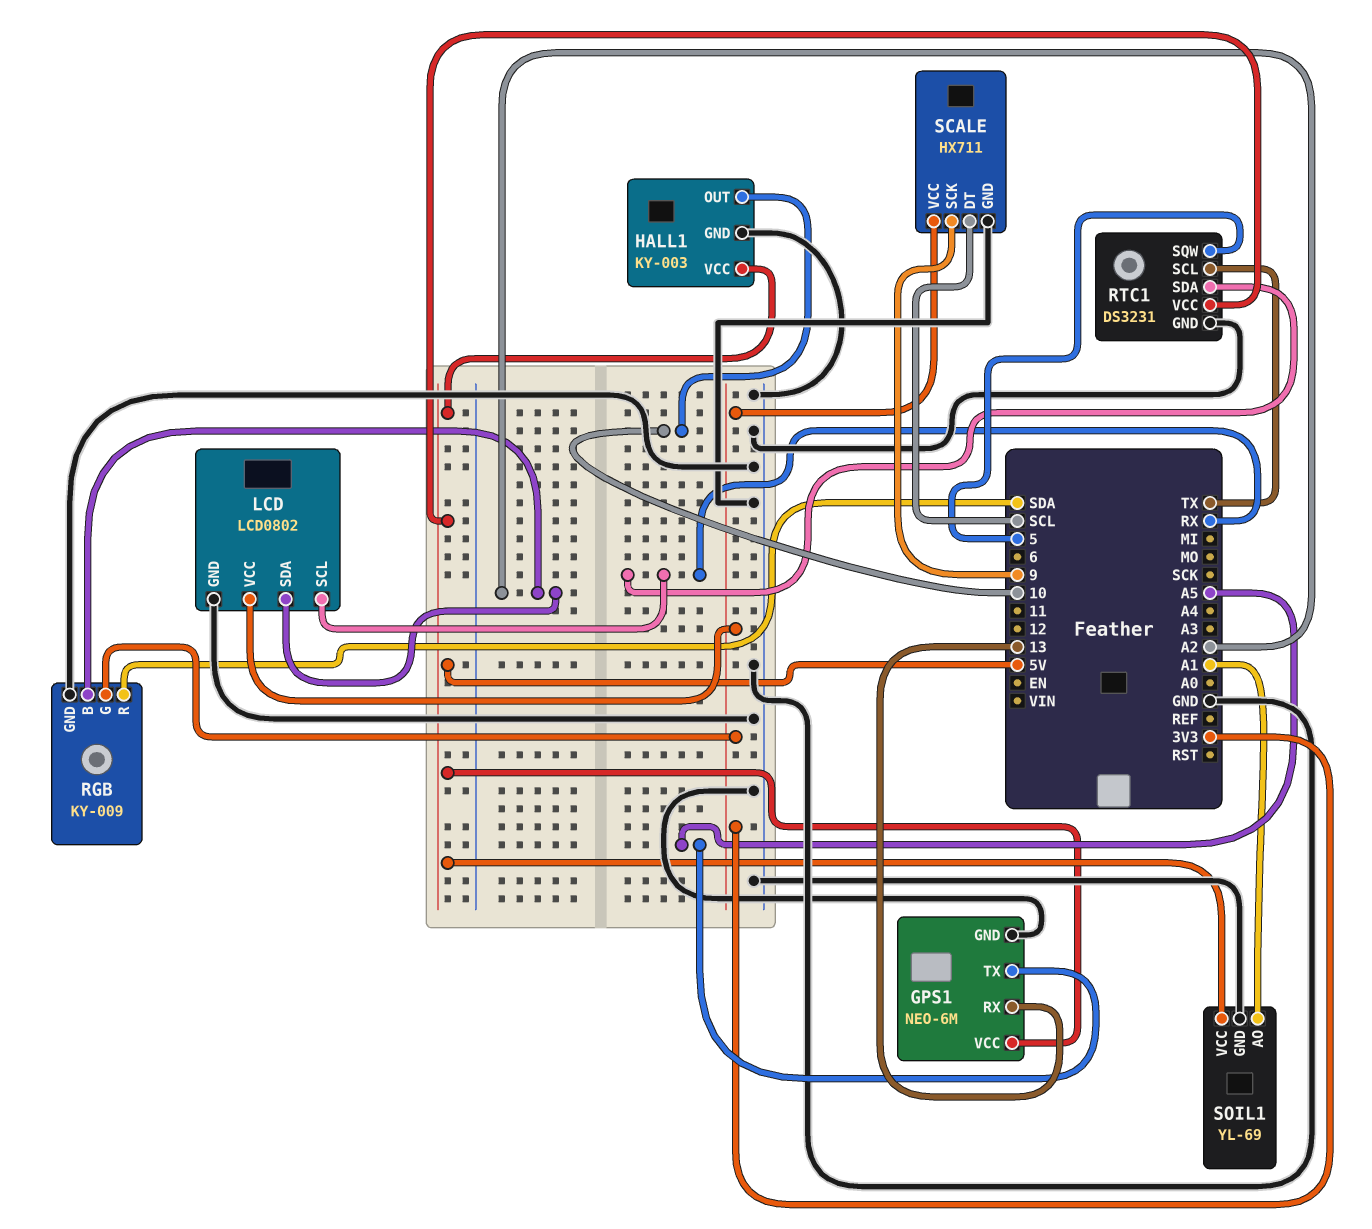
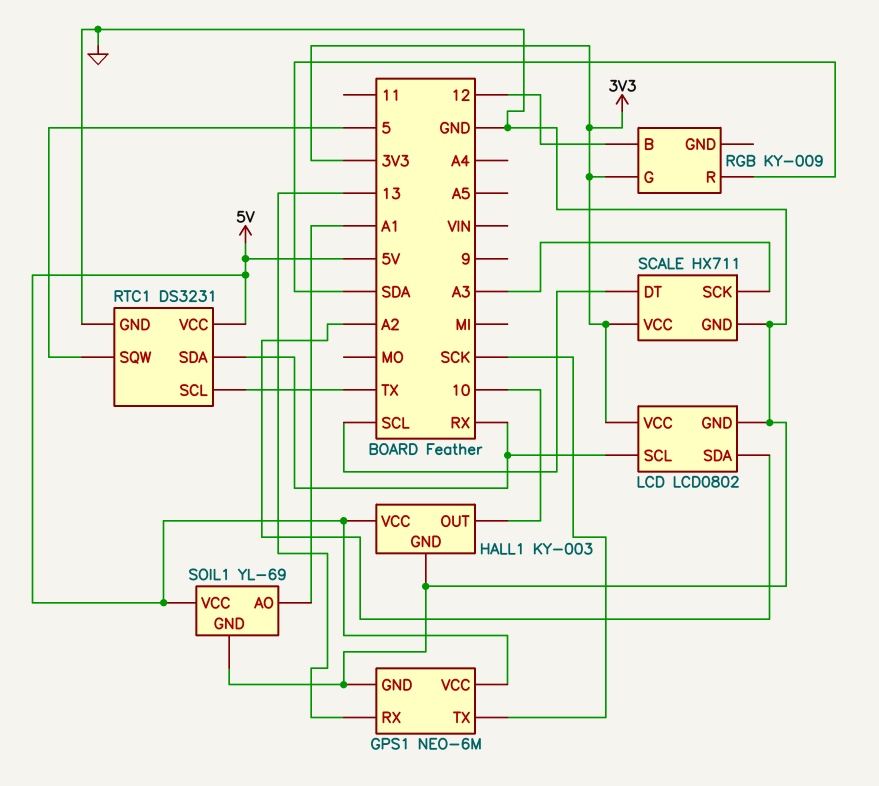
GPS1 pin TX: A5 -> SCK
RGB pin B: A2 -> 12
RGB pin GND: GND -> none
SCALE pin SCK: 9 -> A3

